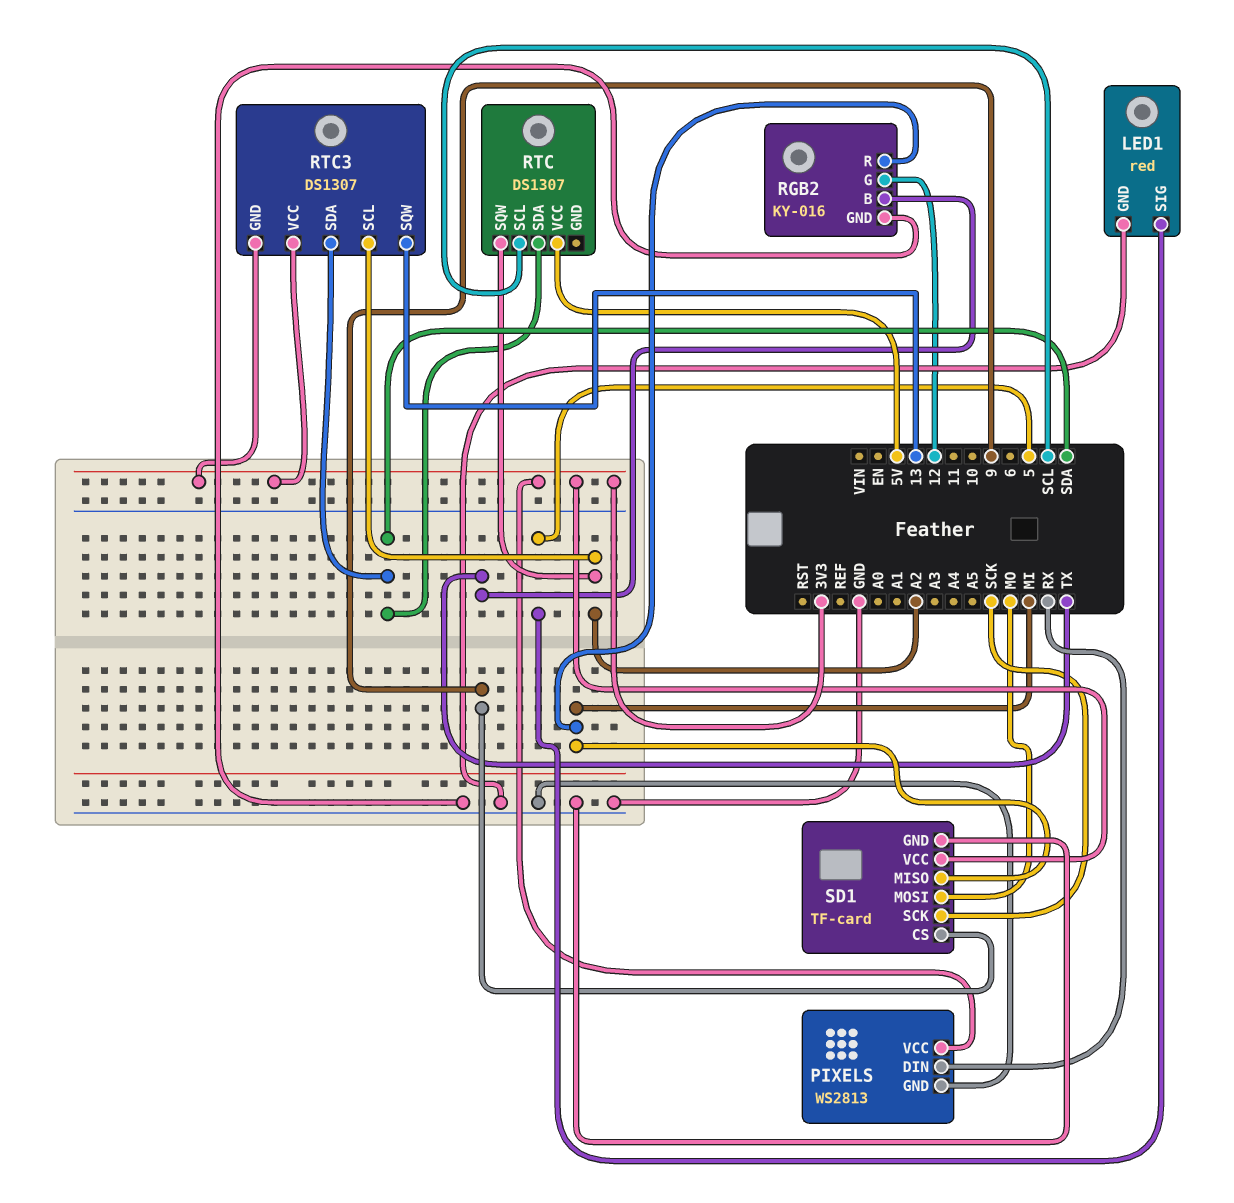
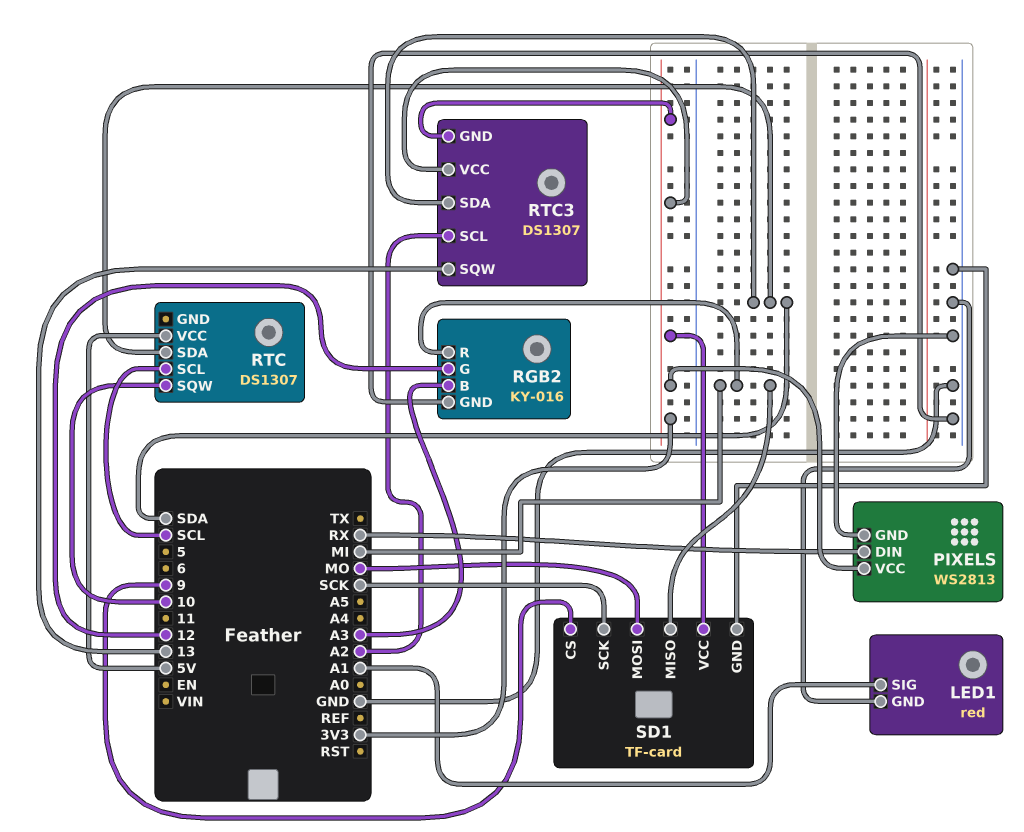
LED1 pin SIG: 5 -> A1
RGB2 pin B: TX -> A3
RTC pin SQW: A2 -> 10

